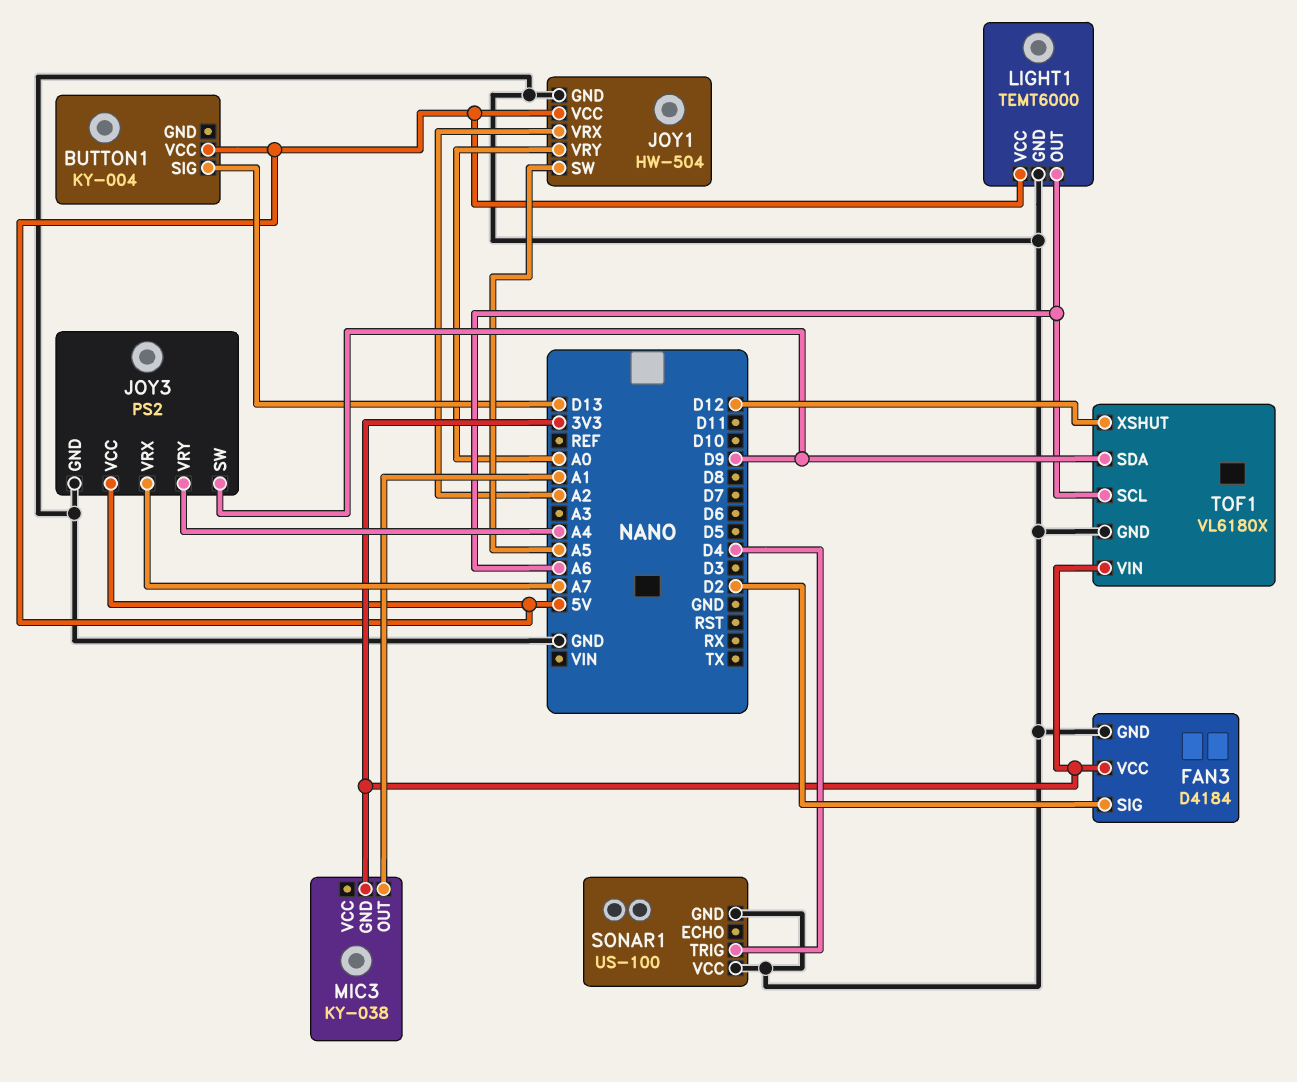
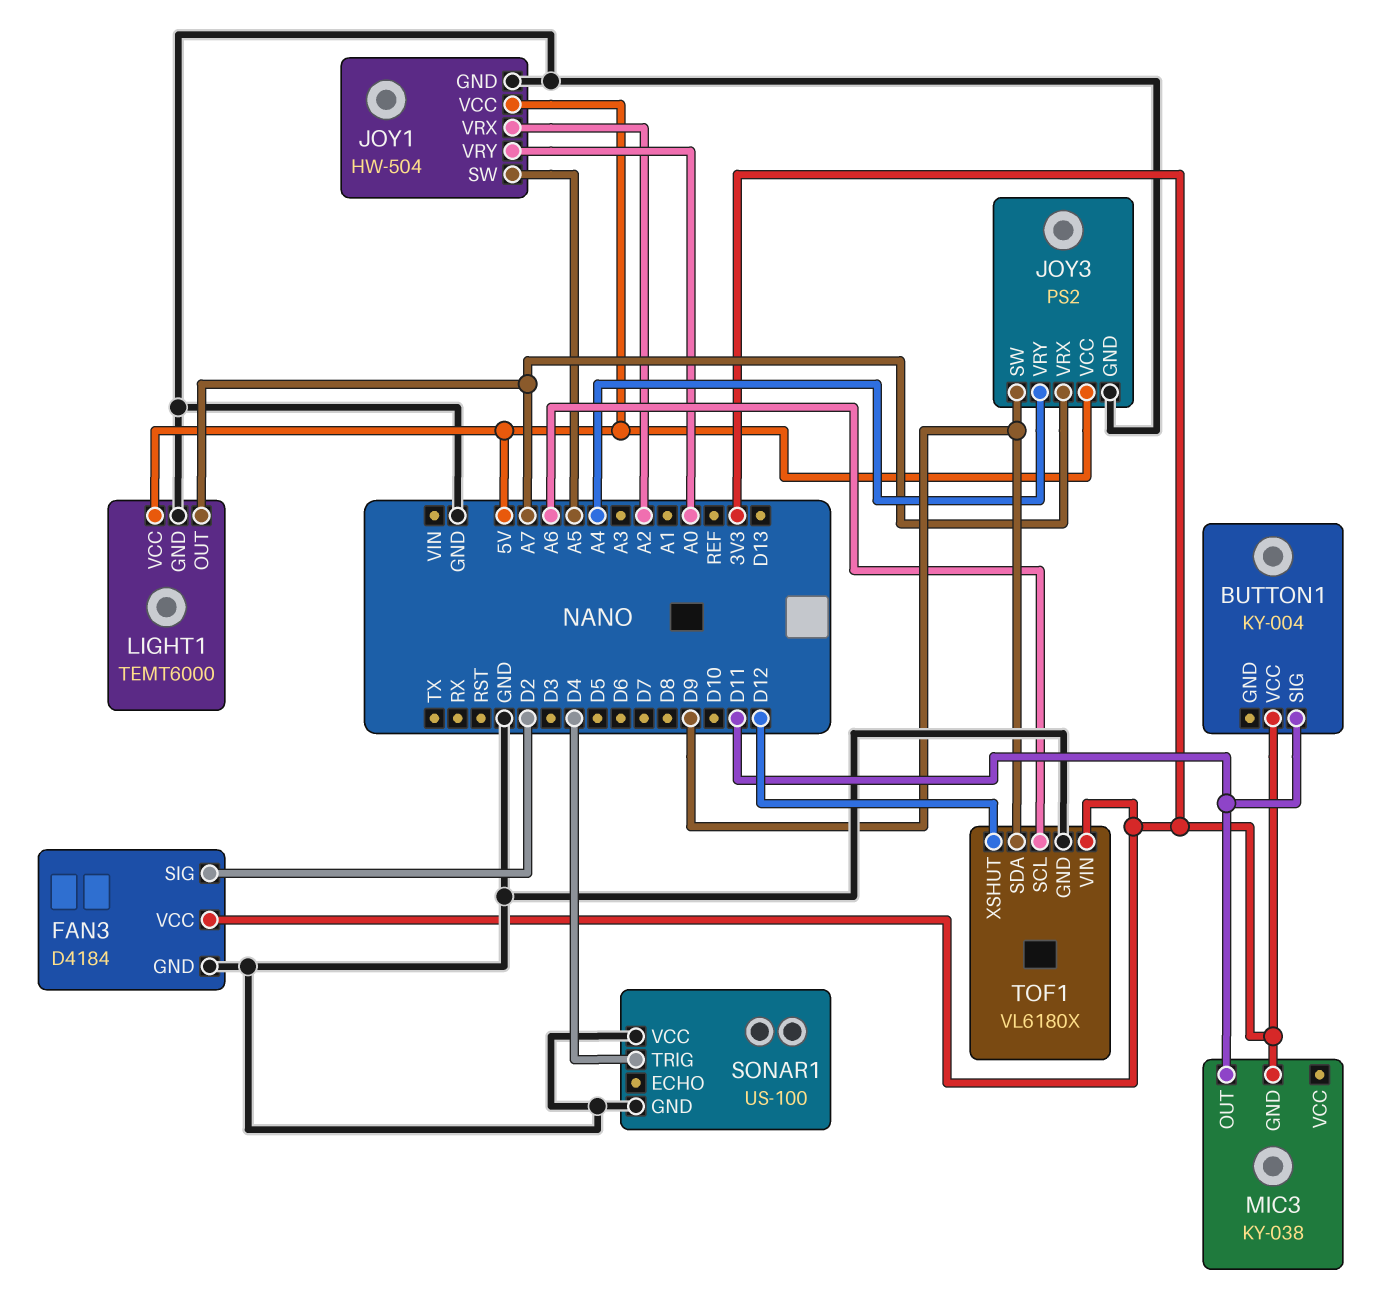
BUTTON1 pin SIG: D13 -> D11
BUTTON1 pin VCC: 5V -> 3V3
LIGHT1 pin OUT: A6 -> A7
MIC3 pin OUT: A1 -> D11

